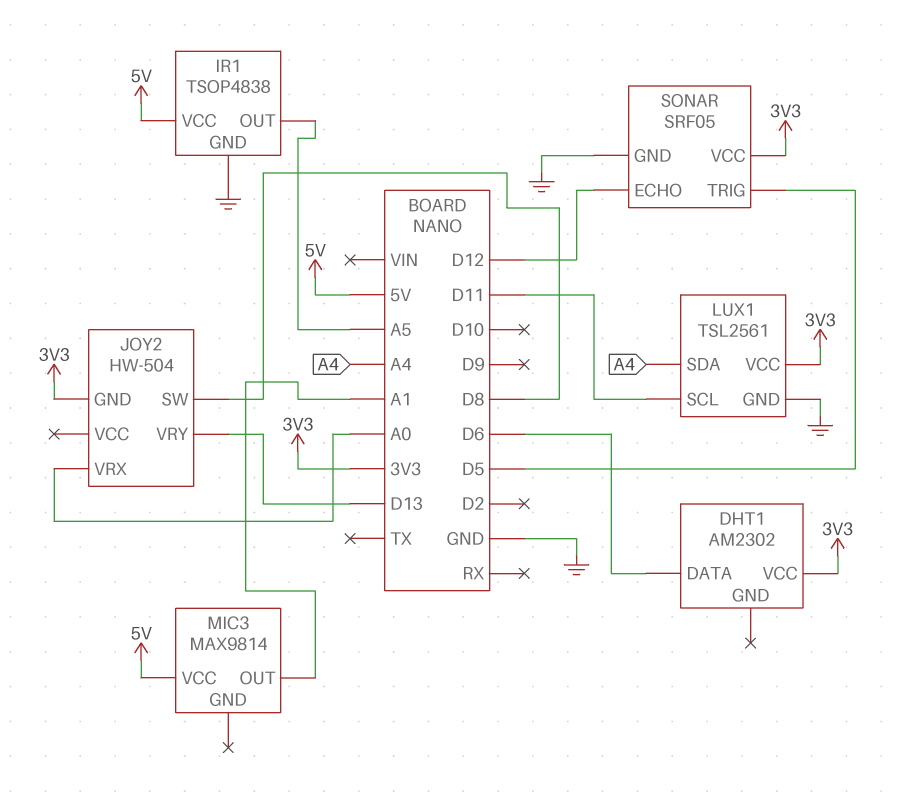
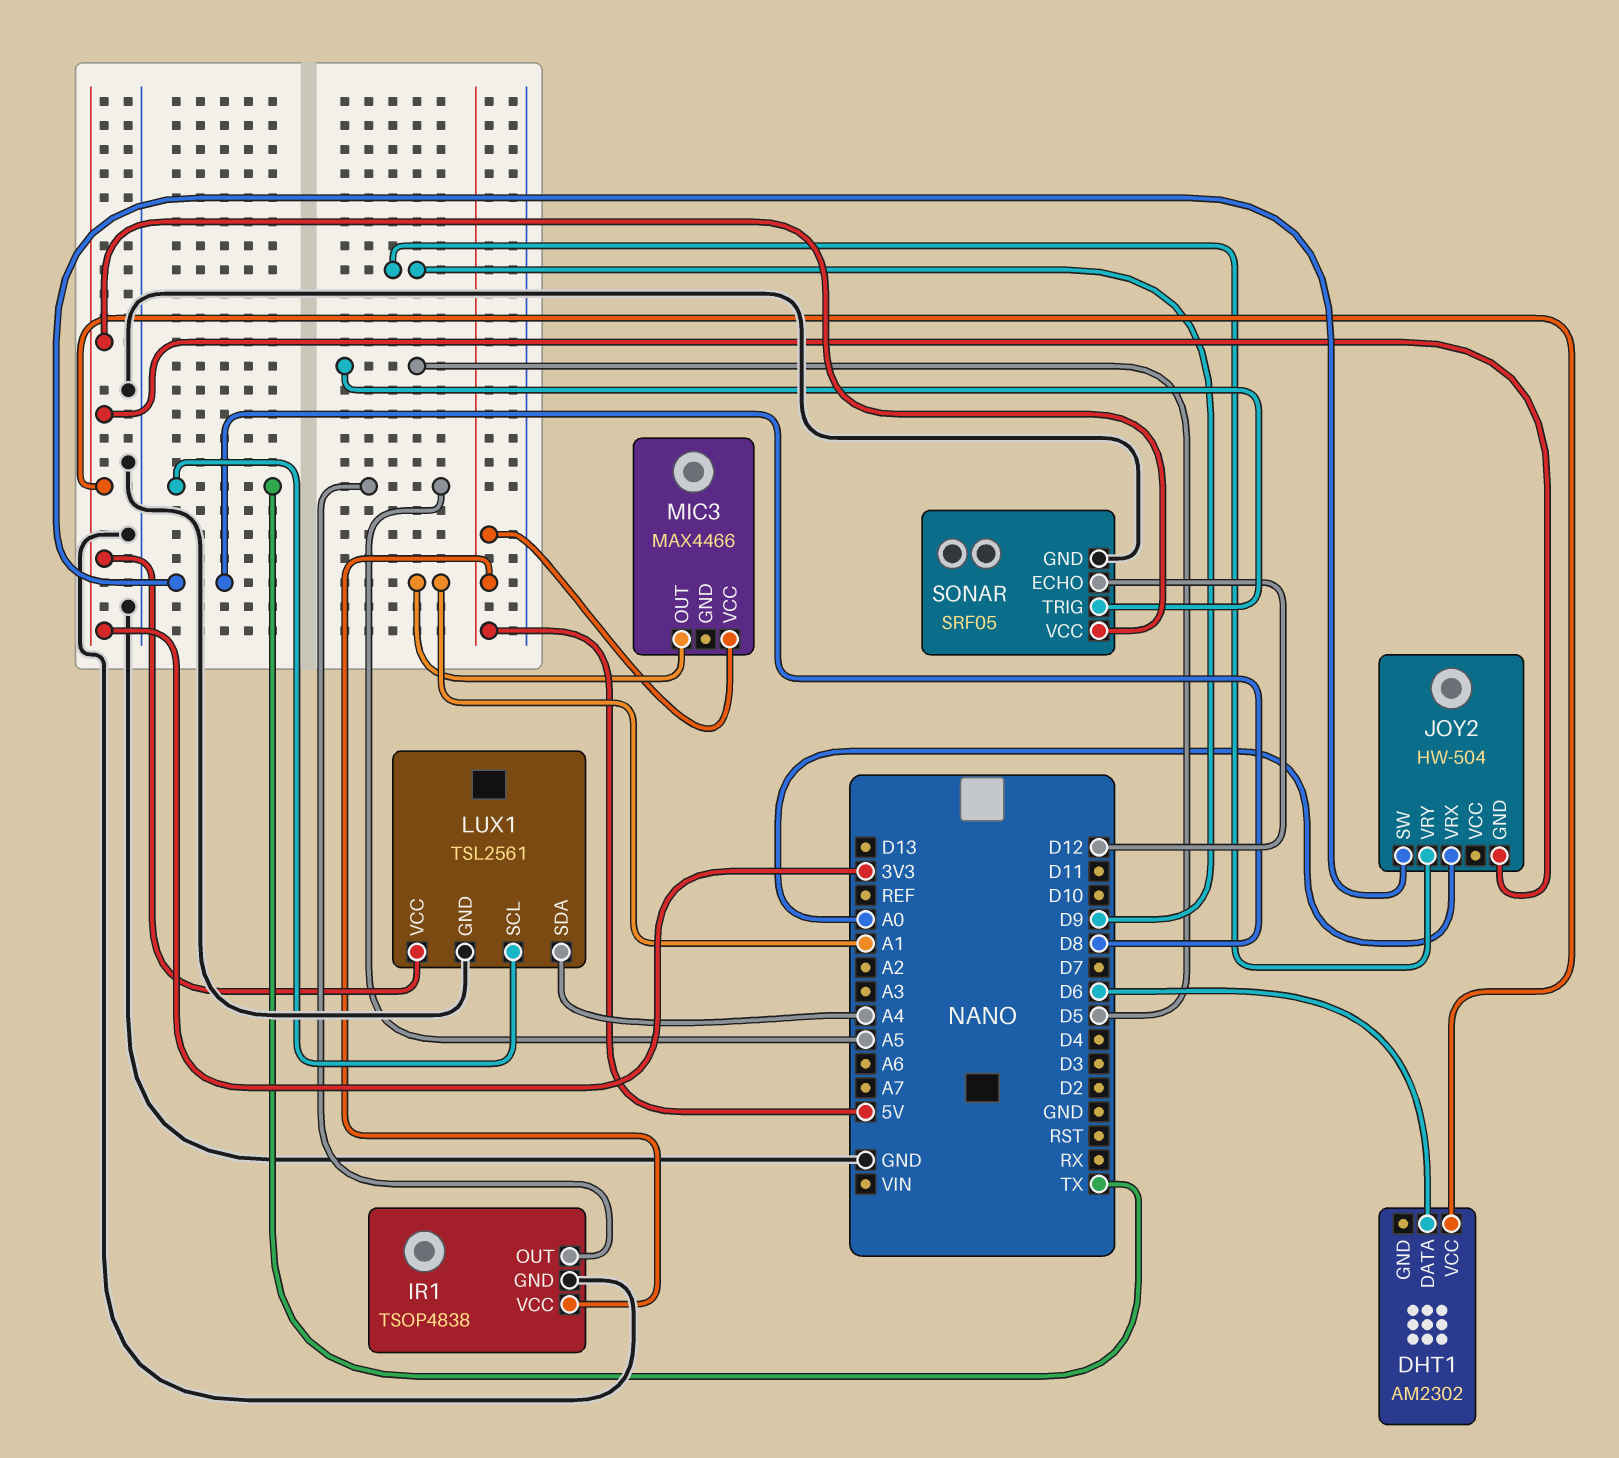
JOY2 pin VRY: D13 -> D9
LUX1 pin SCL: D11 -> TX
MIC3: MAX9814 -> MAX4466

